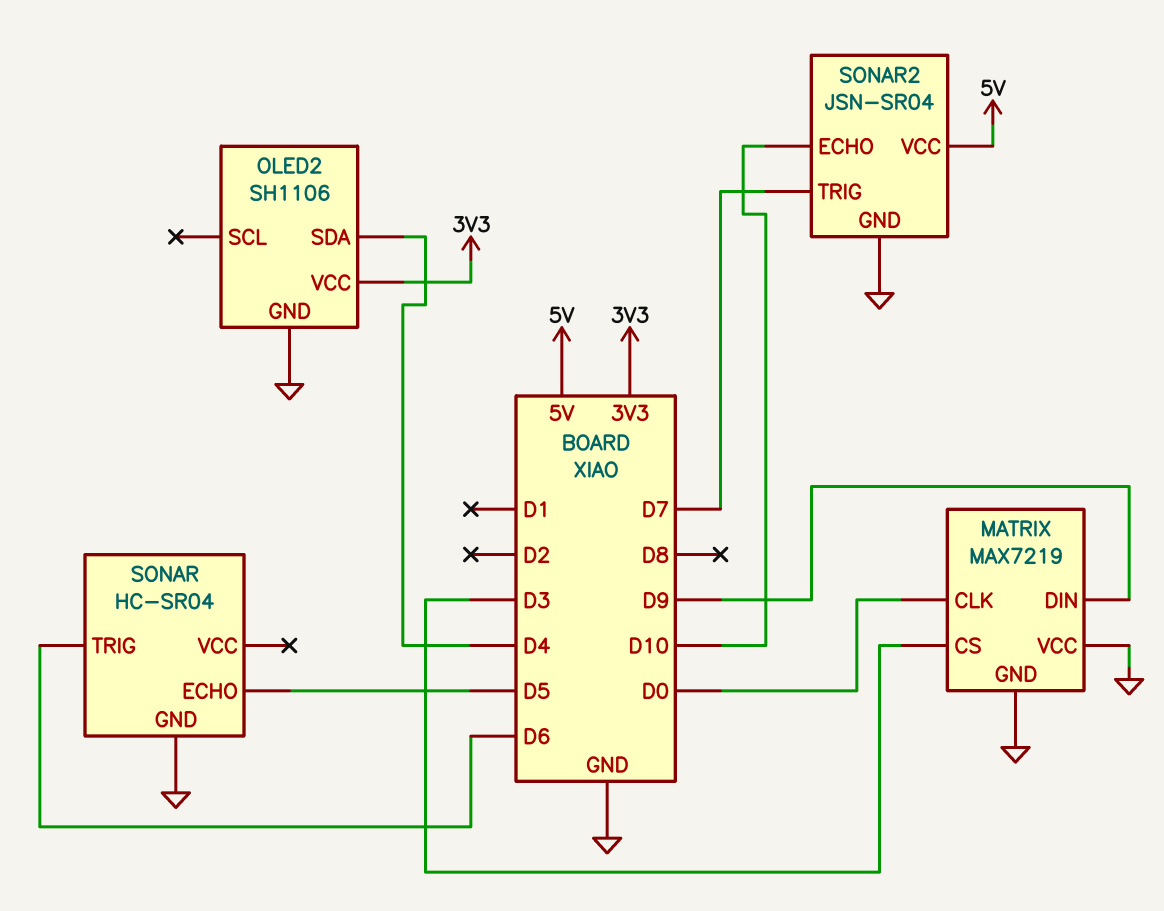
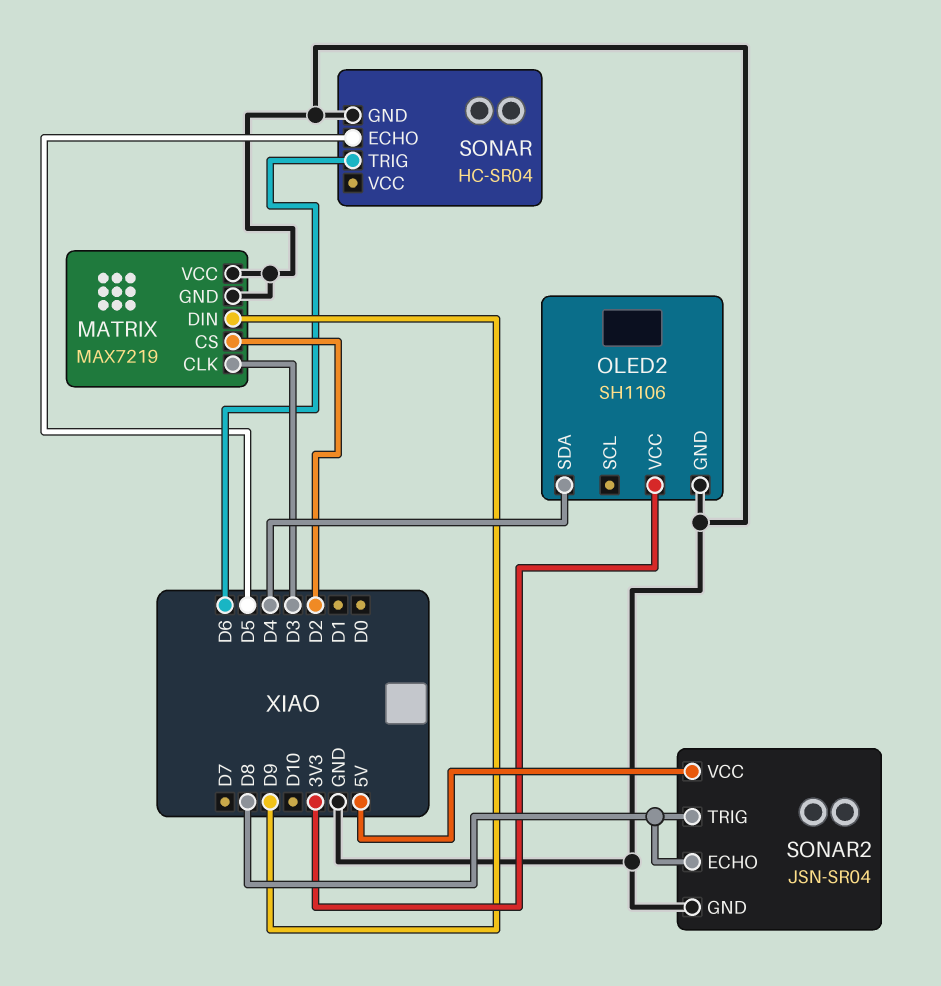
MATRIX pin CLK: D0 -> D3
MATRIX pin CS: D3 -> D2
SONAR2 pin ECHO: D10 -> D8
SONAR2 pin TRIG: D7 -> D8

